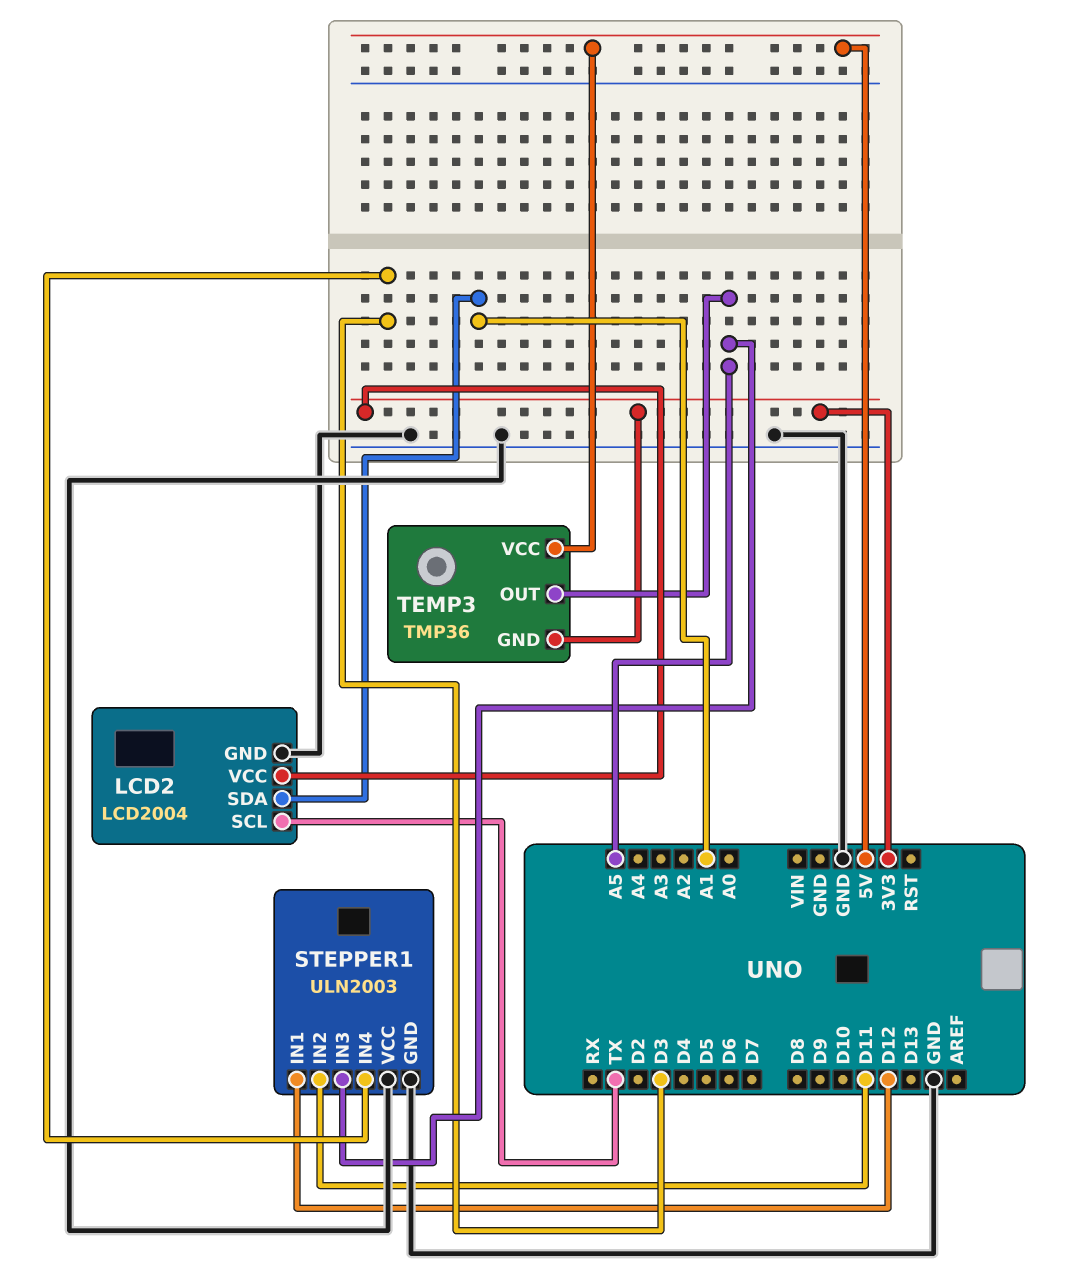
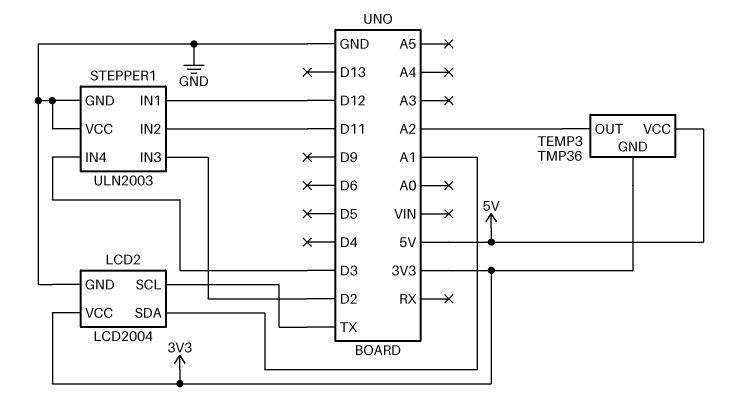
STEPPER1 pin IN3: A5 -> D2
TEMP3 pin OUT: A5 -> A2

